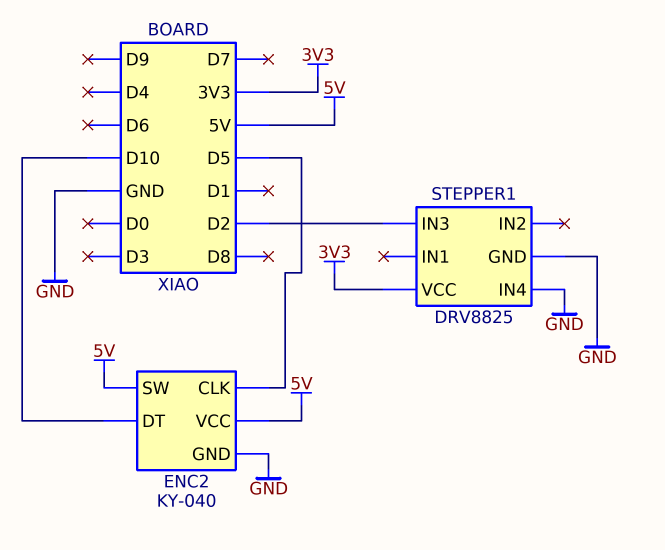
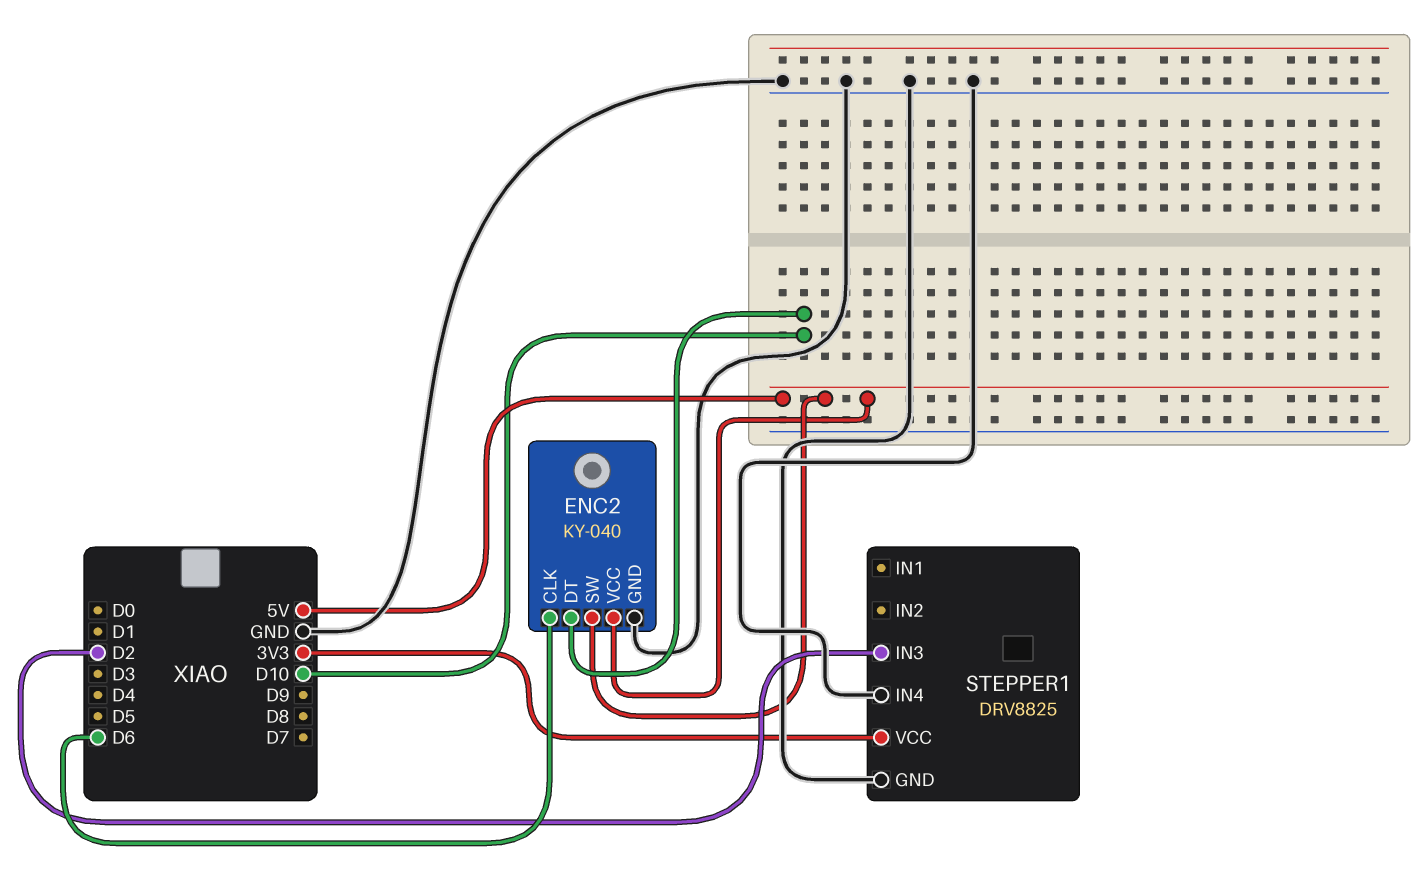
ENC2 pin CLK: D5 -> D6

